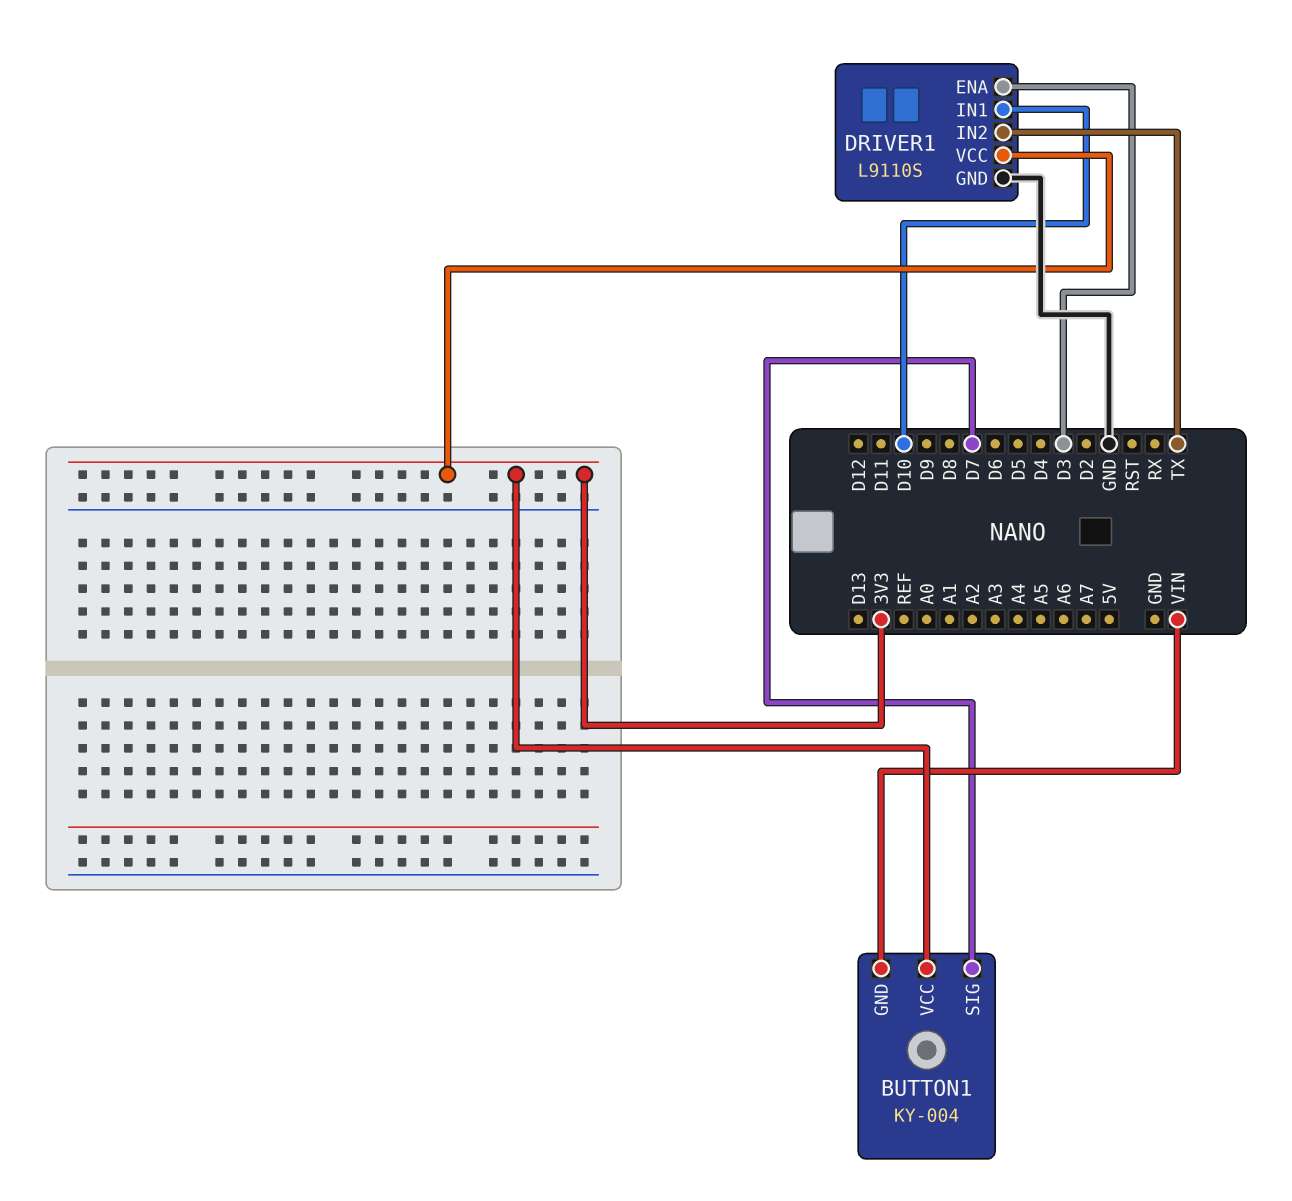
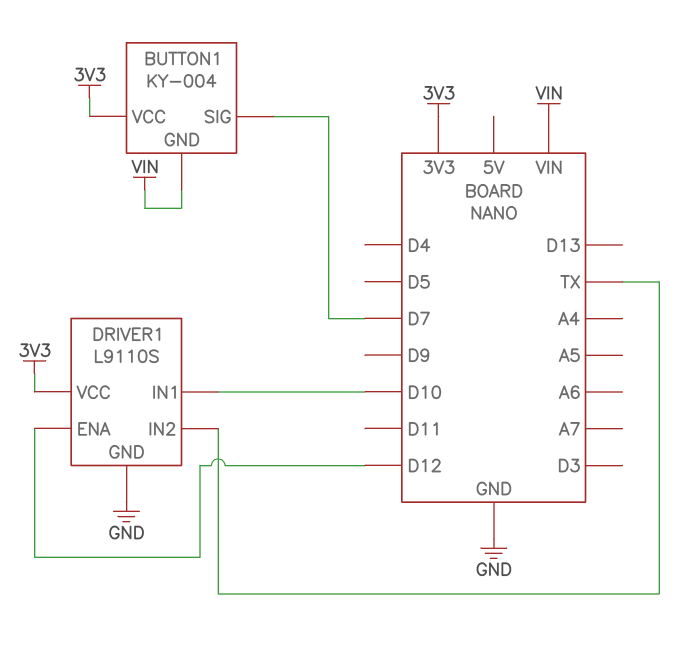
DRIVER1 pin ENA: D3 -> D12

